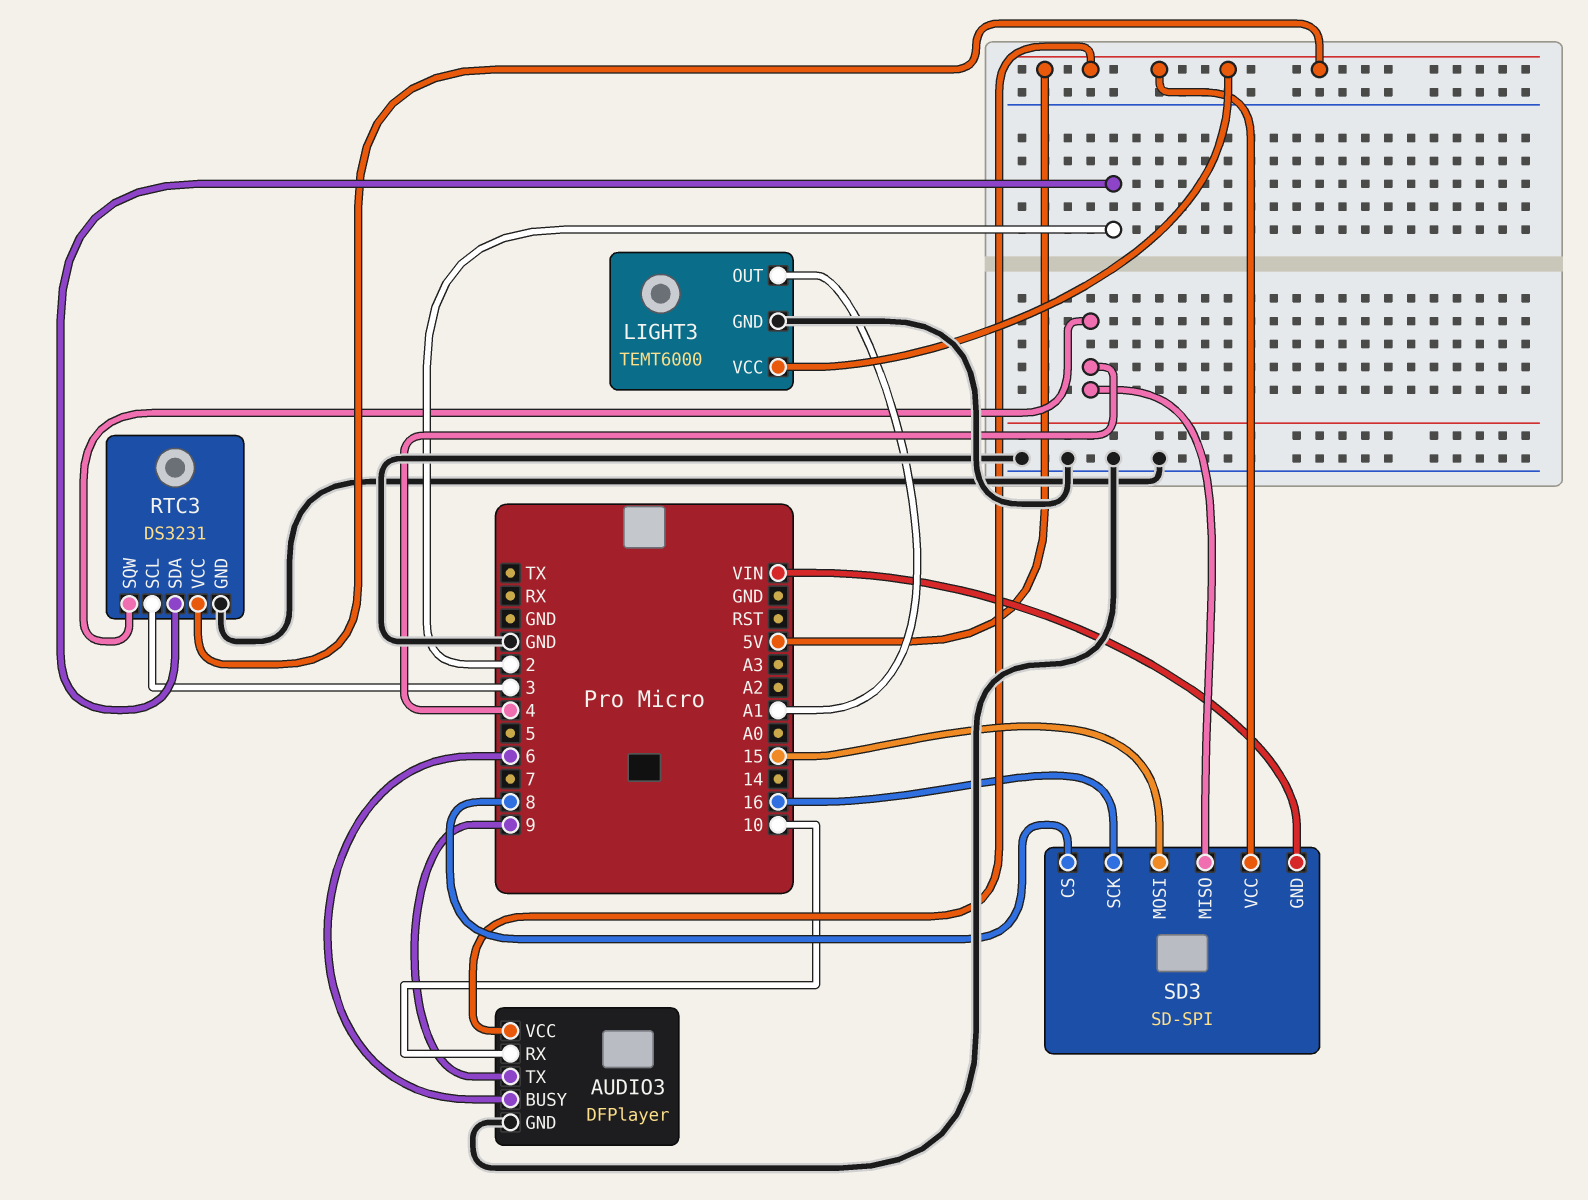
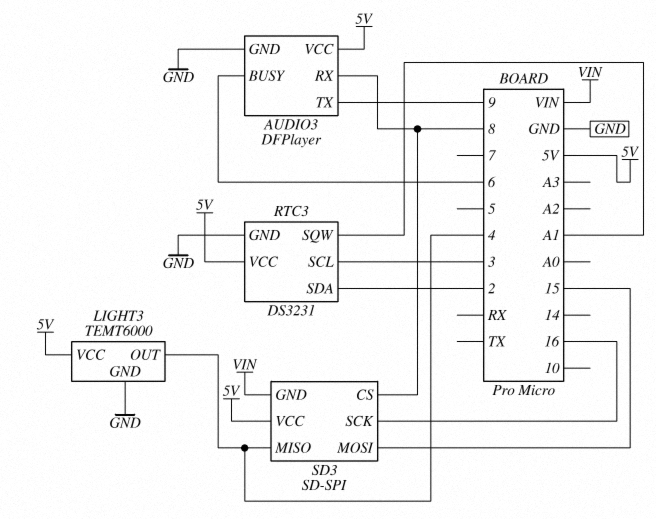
AUDIO3 pin RX: 10 -> 8
LIGHT3 pin OUT: A1 -> 4
RTC3 pin SQW: 4 -> A1

